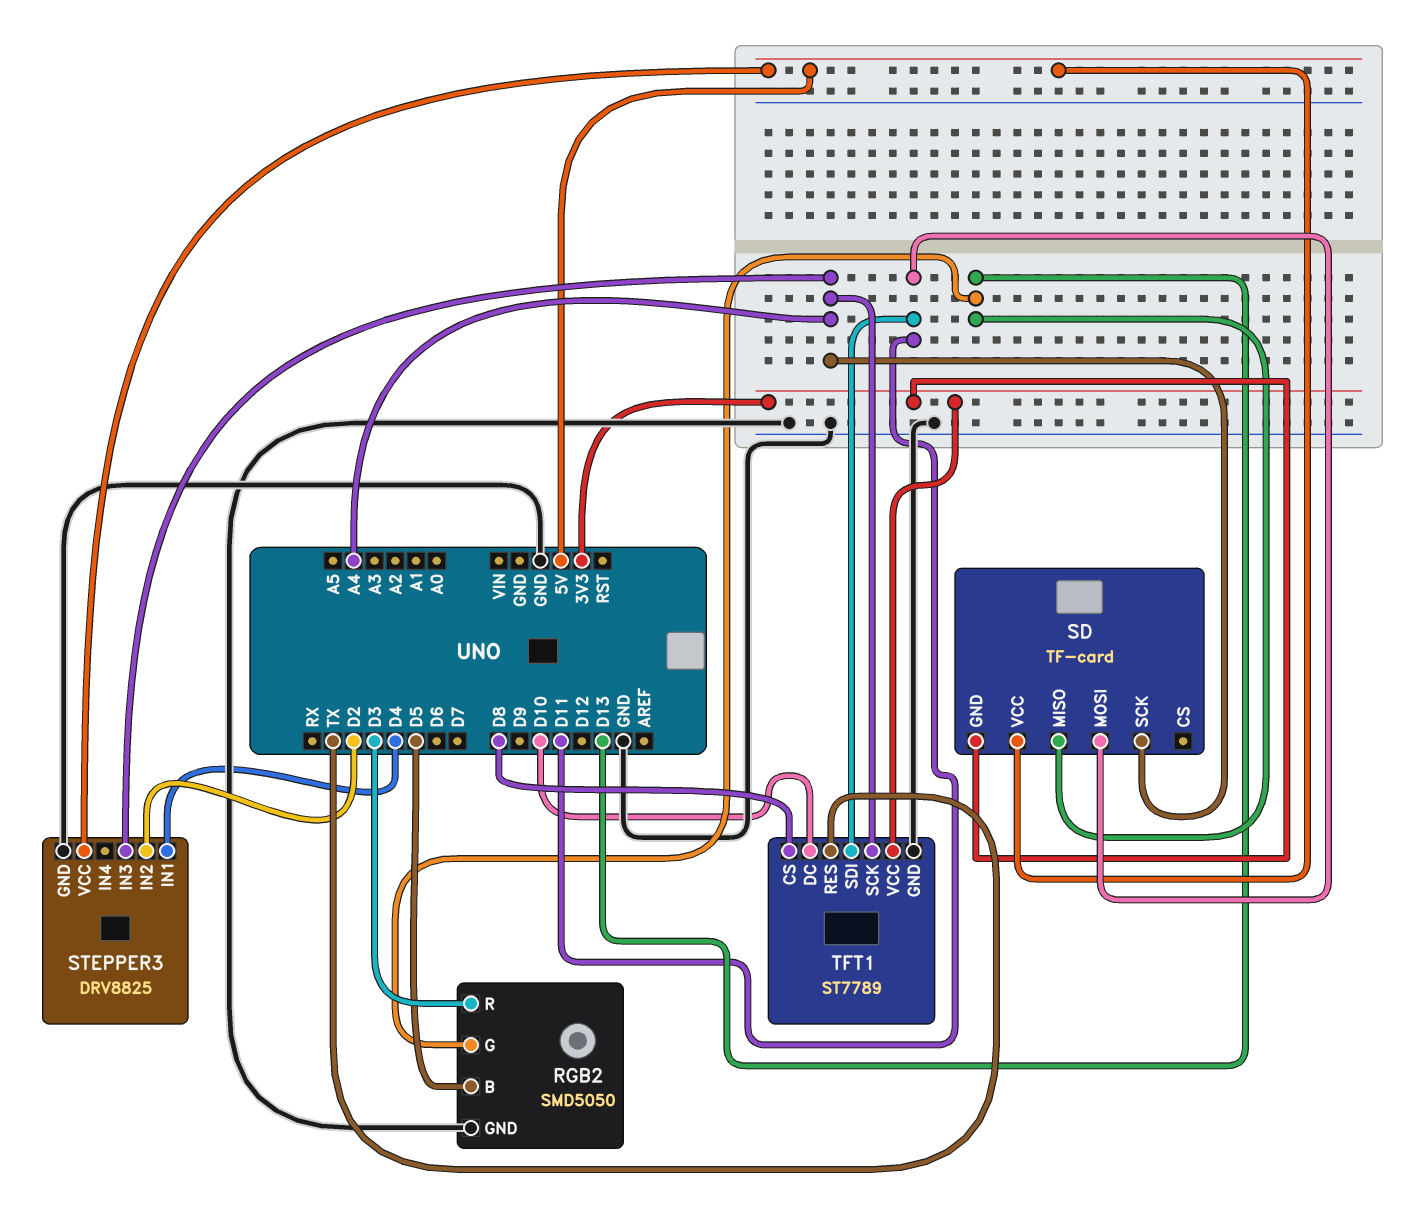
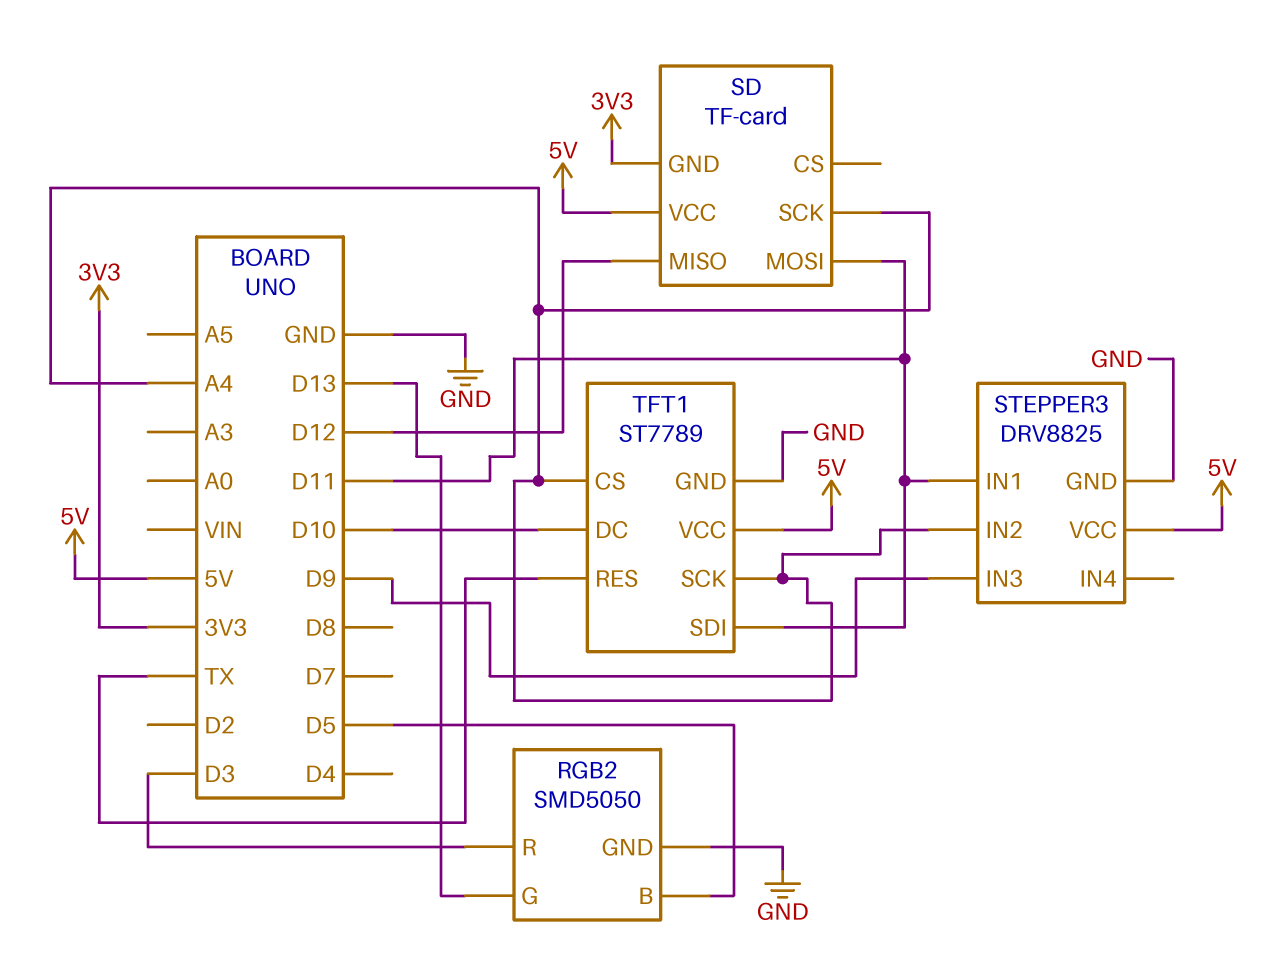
SD pin MISO: D13 -> D12
STEPPER3 pin IN1: D4 -> D11
STEPPER3 pin IN2: D2 -> A4
STEPPER3 pin IN3: A4 -> D9
TFT1 pin CS: D8 -> A4
TFT1 pin VCC: 3V3 -> 5V

